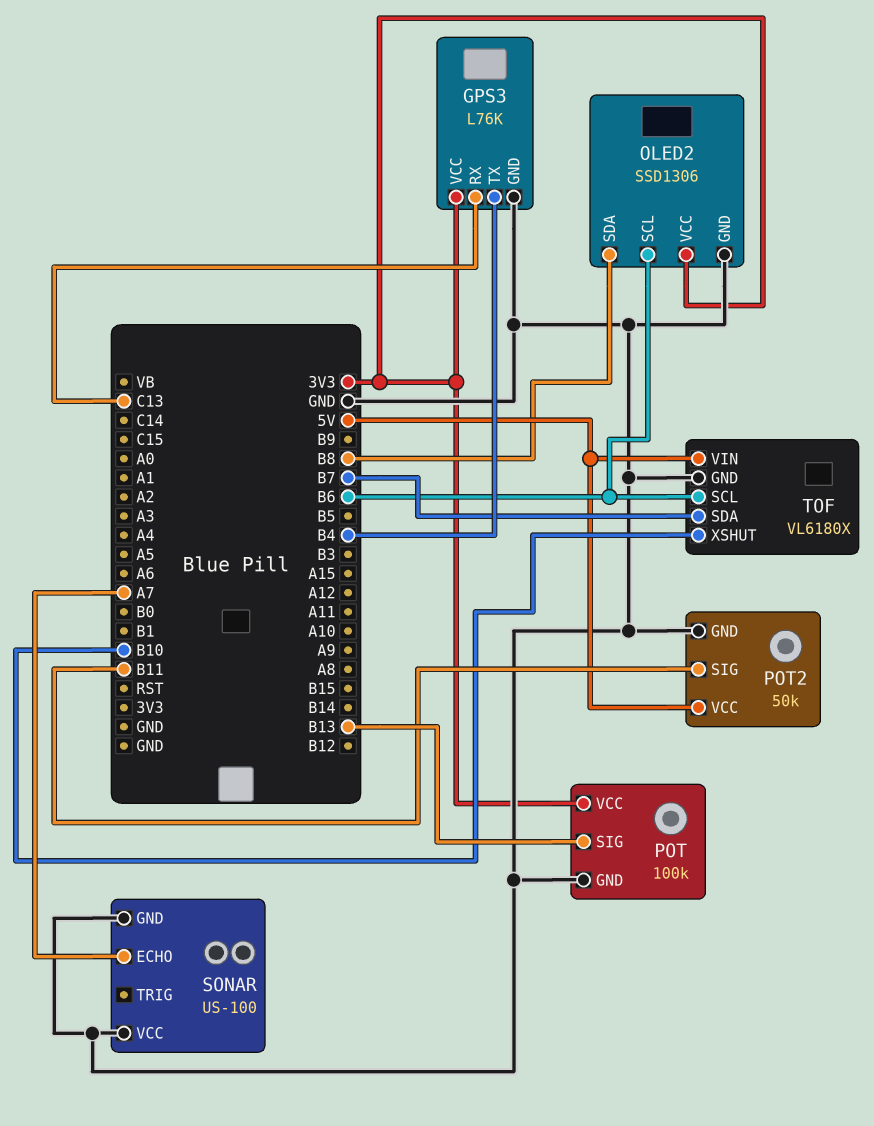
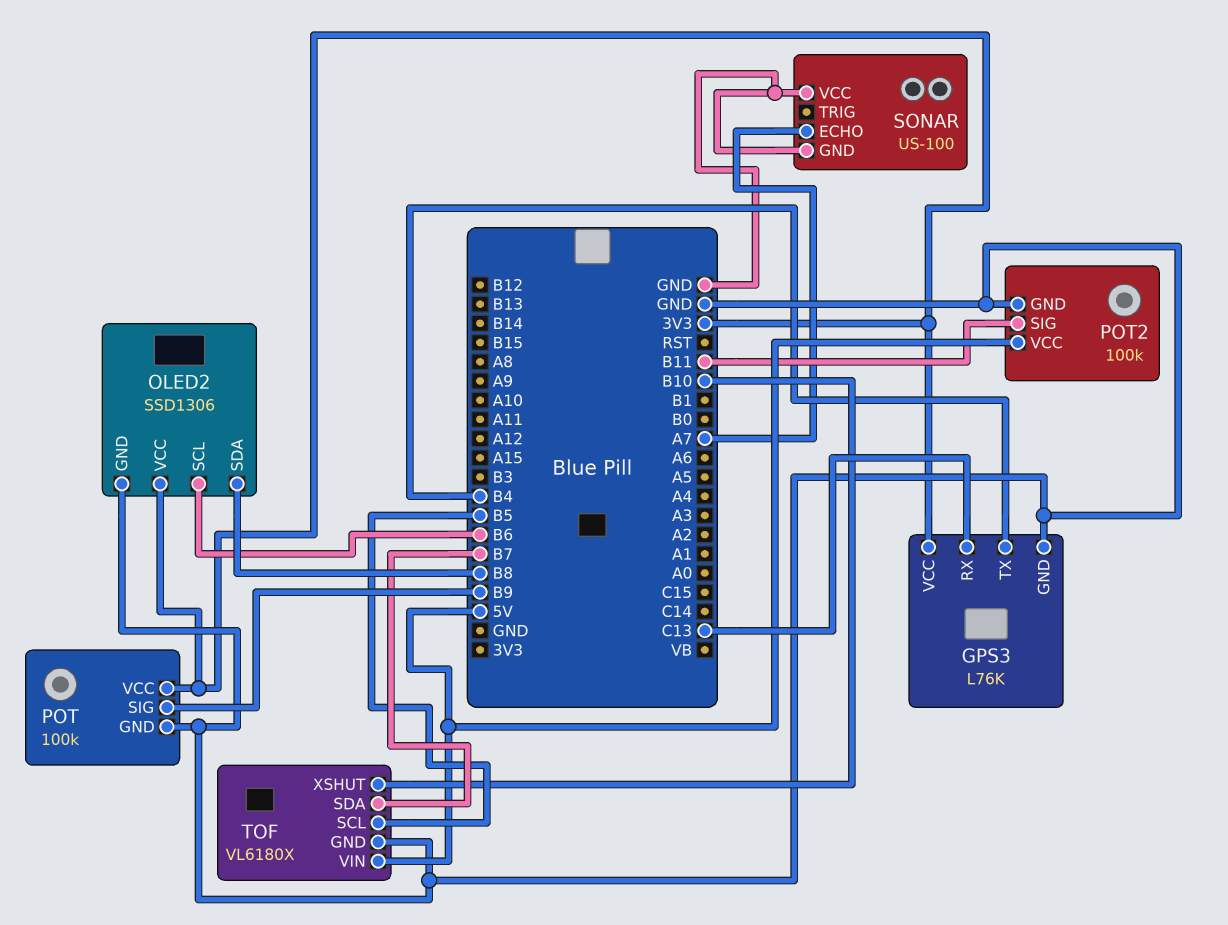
POT pin SIG: B13 -> B9
POT2: 50k -> 100k
TOF pin SCL: B6 -> B5

